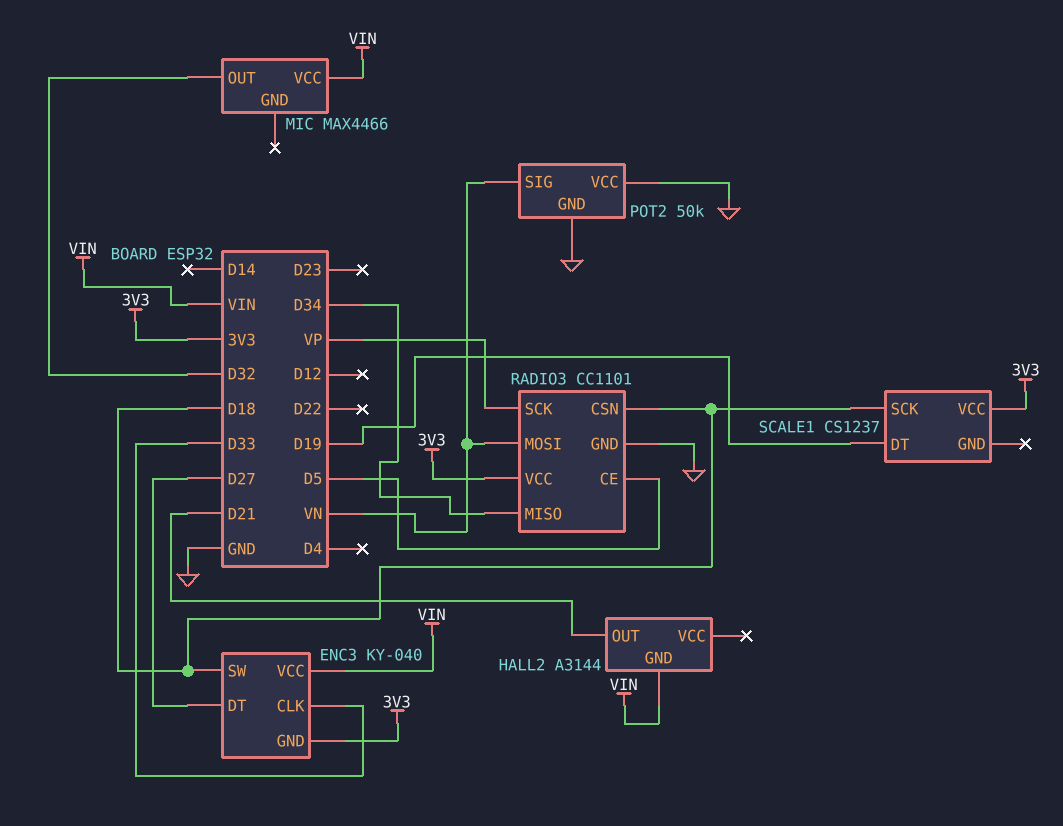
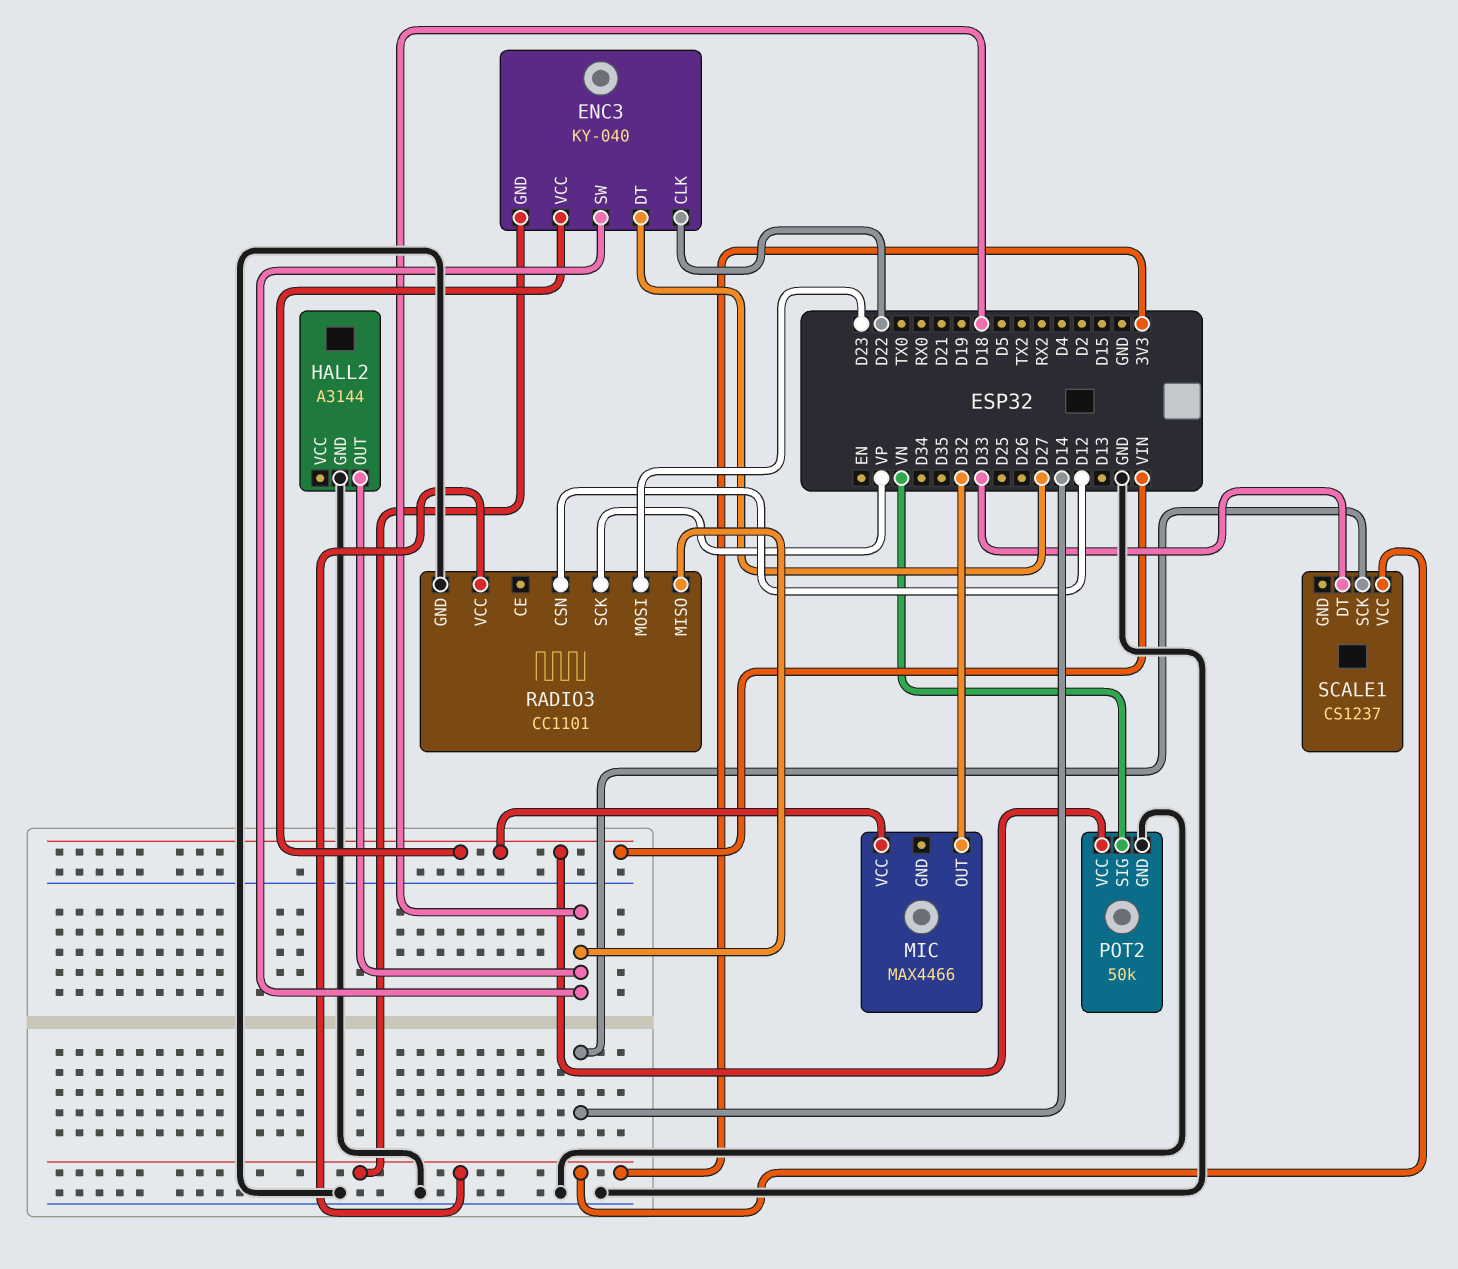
ENC3 pin CLK: D33 -> D22
HALL2 pin GND: VIN -> GND
HALL2 pin OUT: D21 -> D18
POT2 pin VCC: GND -> VIN
RADIO3 pin CE: D5 -> none
RADIO3 pin CSN: D18 -> D12
RADIO3 pin MISO: D34 -> D18
RADIO3 pin MOSI: VN -> D23
SCALE1 pin DT: D19 -> D33
SCALE1 pin SCK: D18 -> D14

